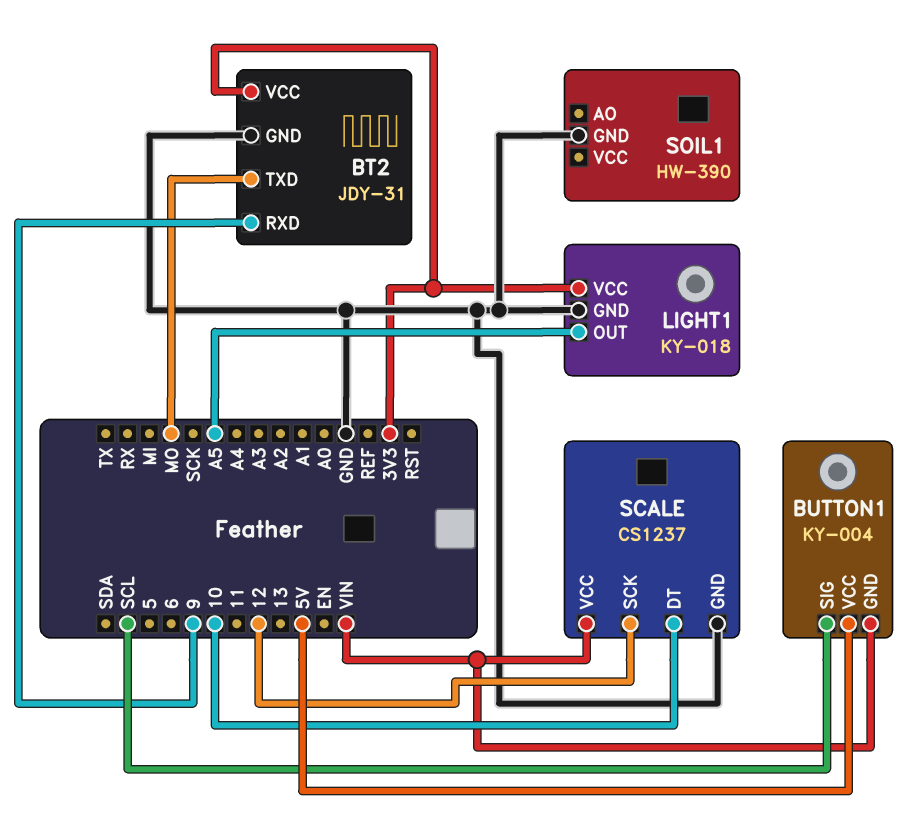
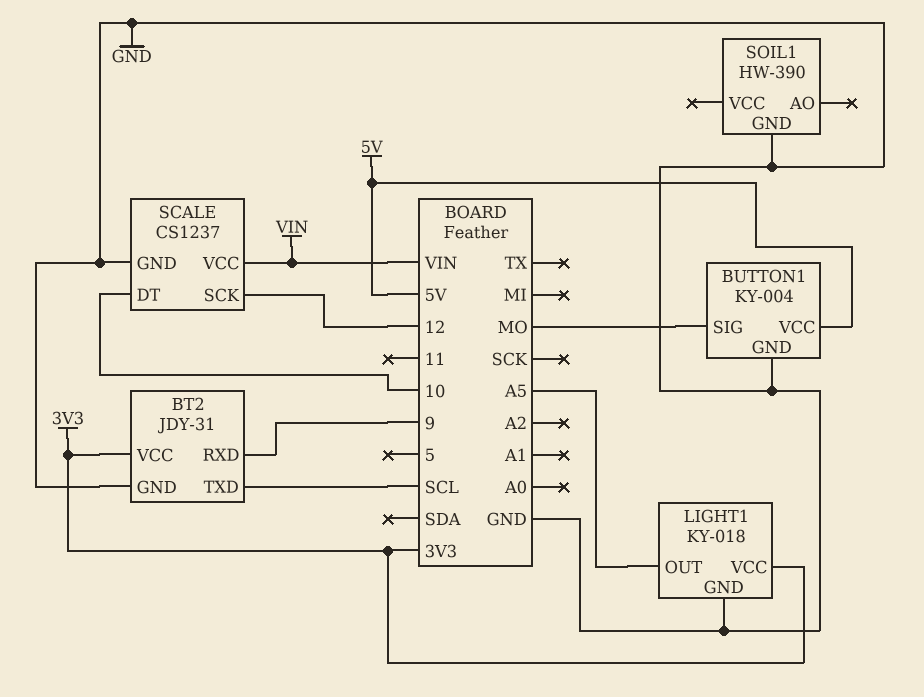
BT2 pin TXD: MO -> SCL
BUTTON1 pin GND: VIN -> GND
BUTTON1 pin SIG: SCL -> MO

